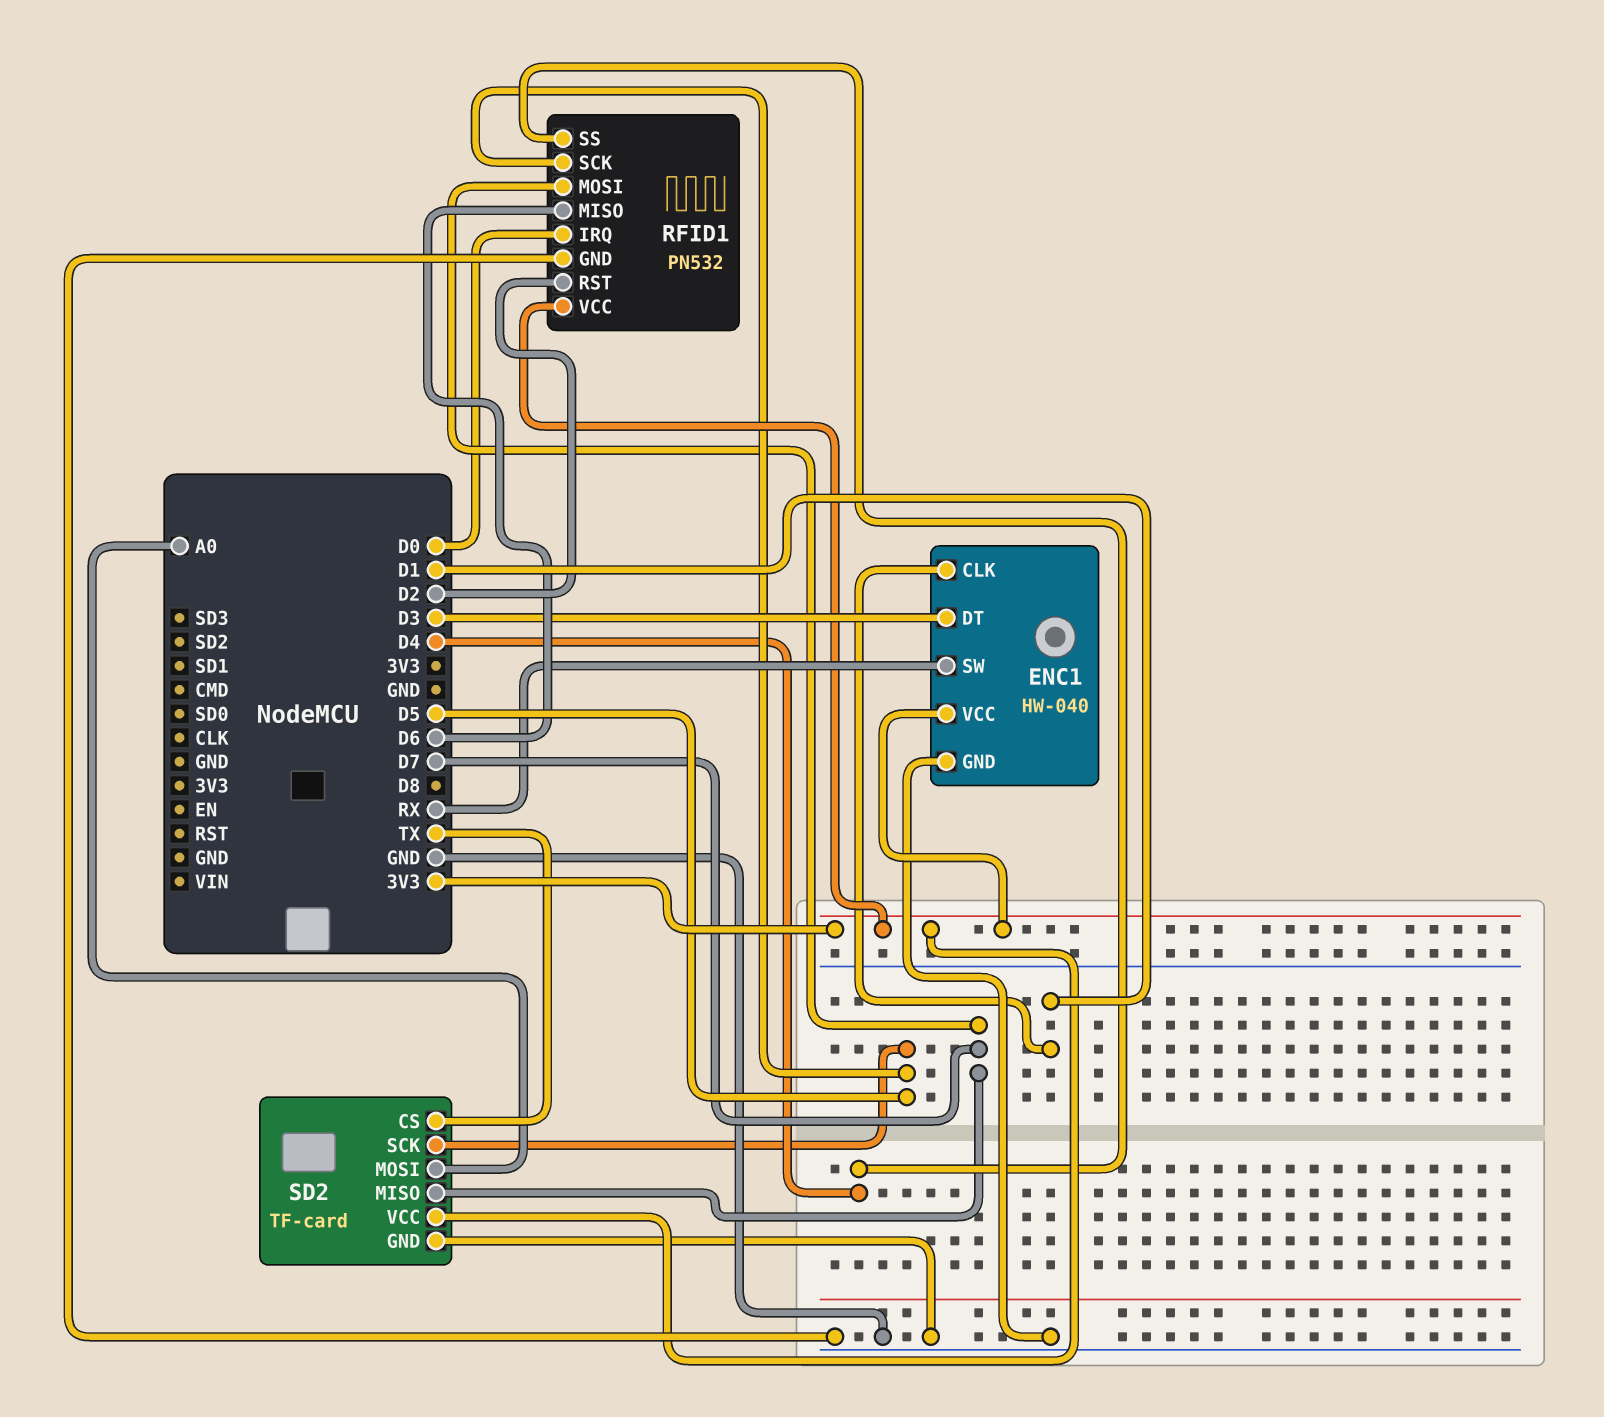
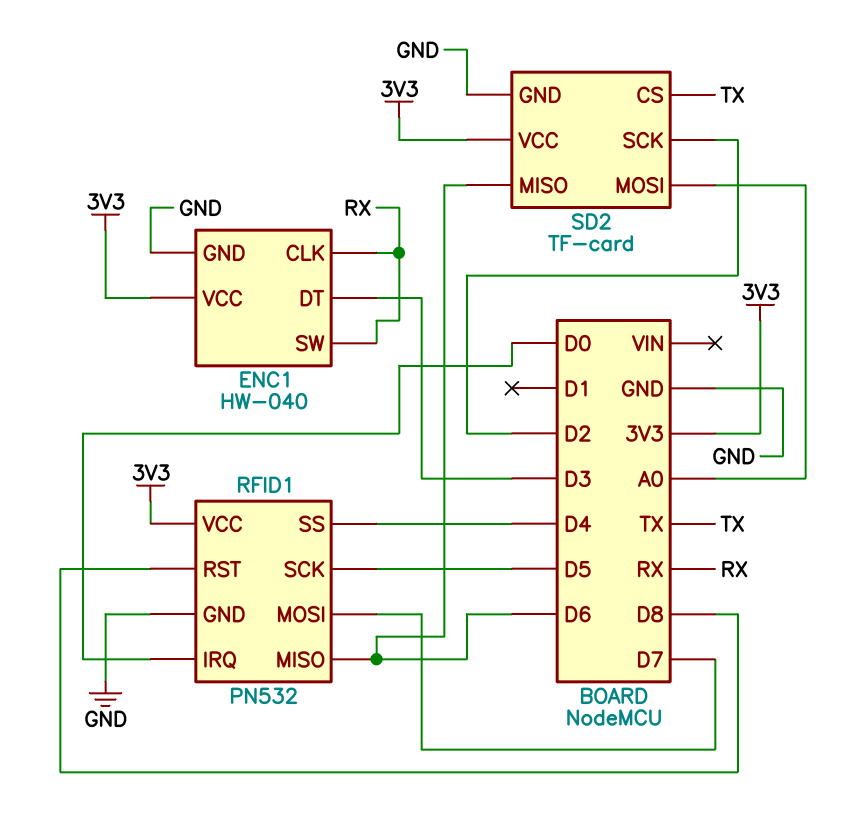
ENC1 pin CLK: D1 -> RX
RFID1 pin RST: D2 -> D8
SD2 pin MISO: D7 -> D6
SD2 pin SCK: D5 -> D2

